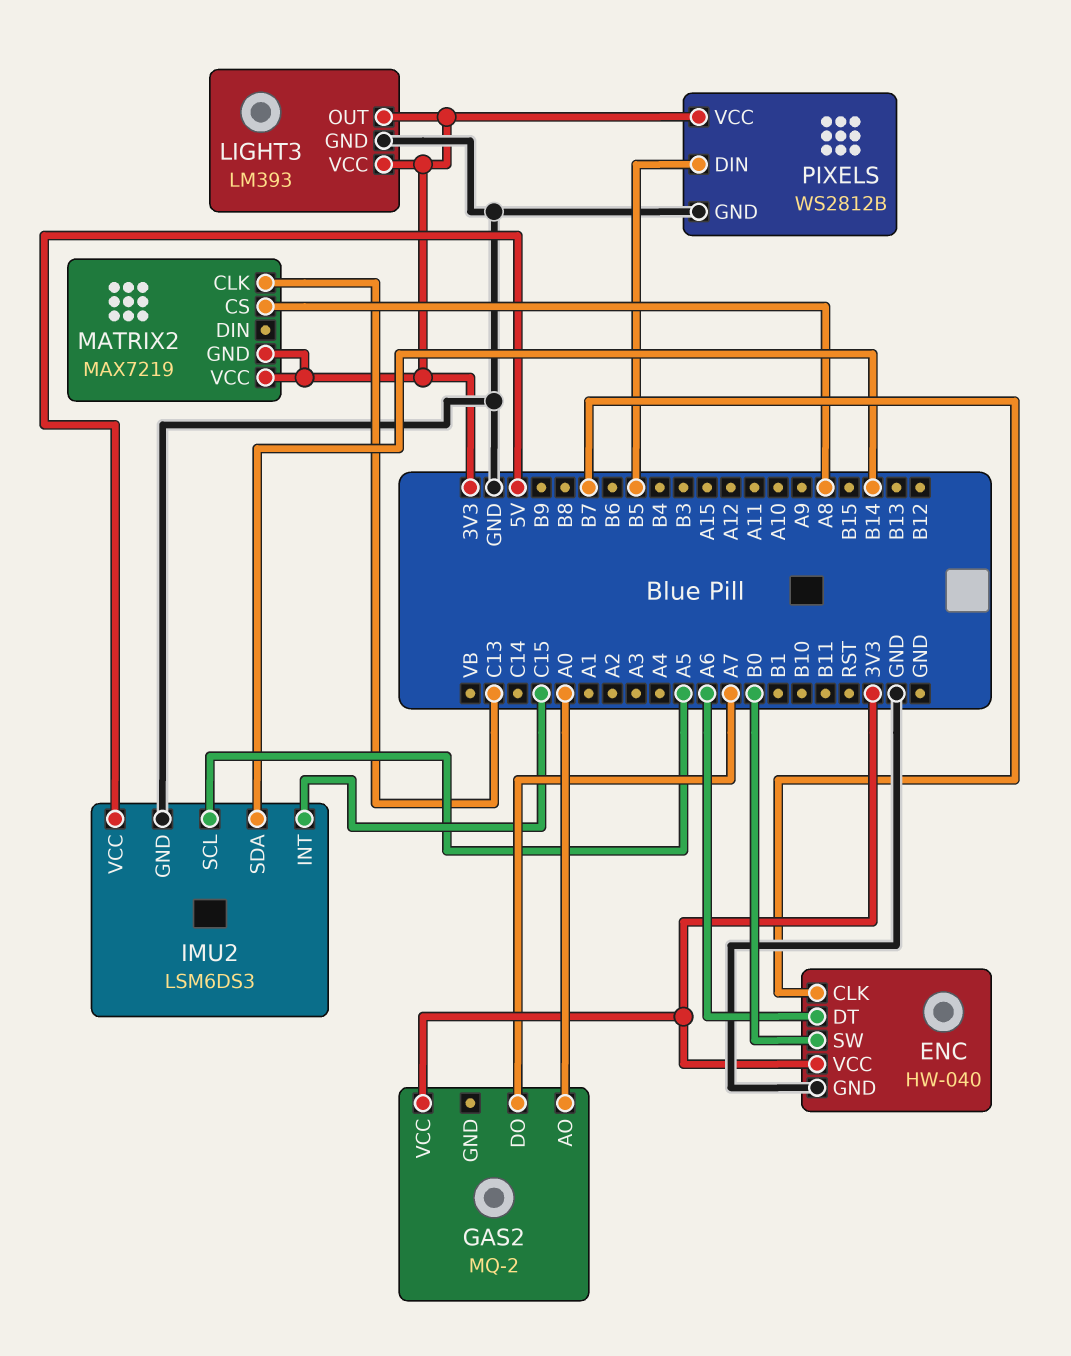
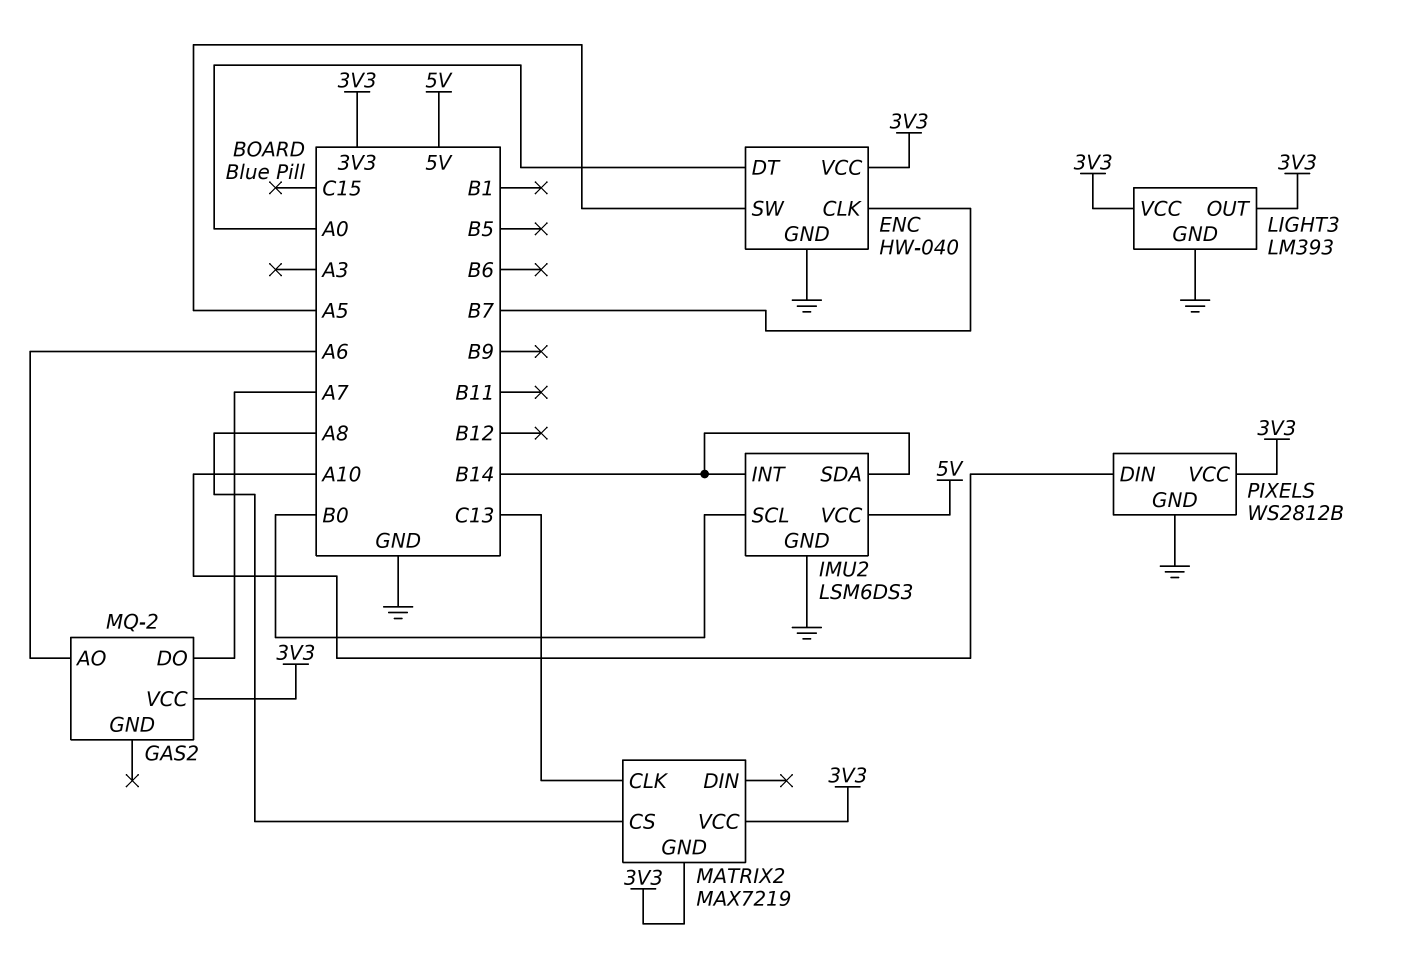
ENC pin DT: A6 -> A0
ENC pin SW: B0 -> A5
GAS2 pin AO: A0 -> A6
IMU2 pin INT: C15 -> B14
IMU2 pin SCL: A5 -> B0
PIXELS pin DIN: B5 -> A10

